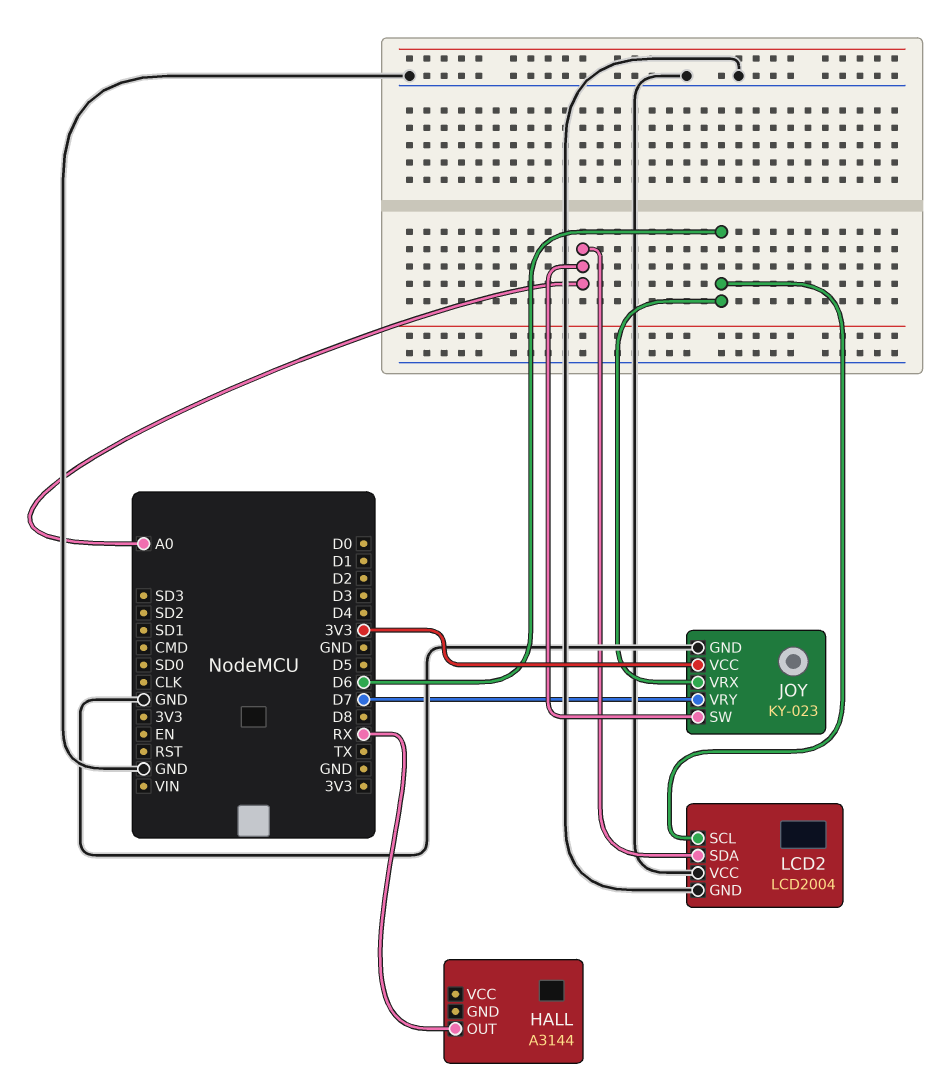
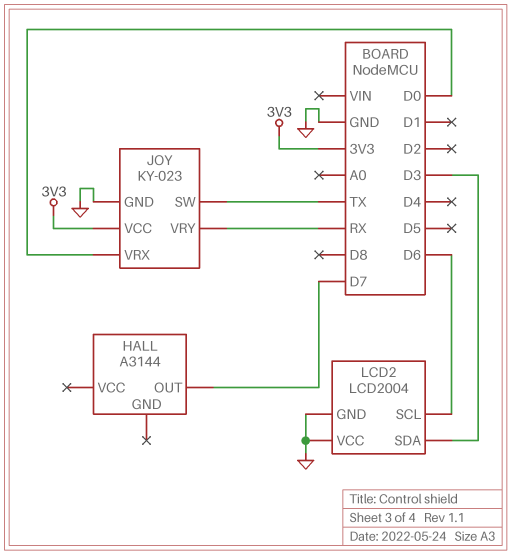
HALL pin OUT: RX -> D7
JOY pin SW: A0 -> TX
JOY pin VRX: D6 -> D0
JOY pin VRY: D7 -> RX
LCD2 pin SDA: A0 -> D3

